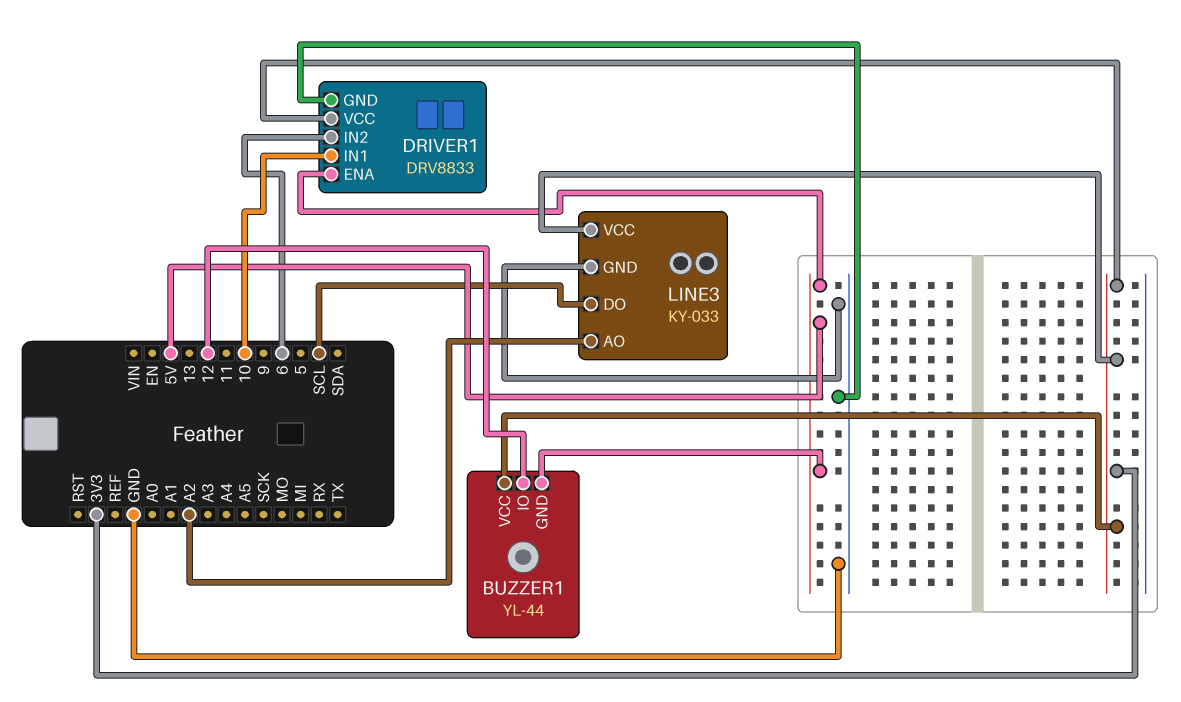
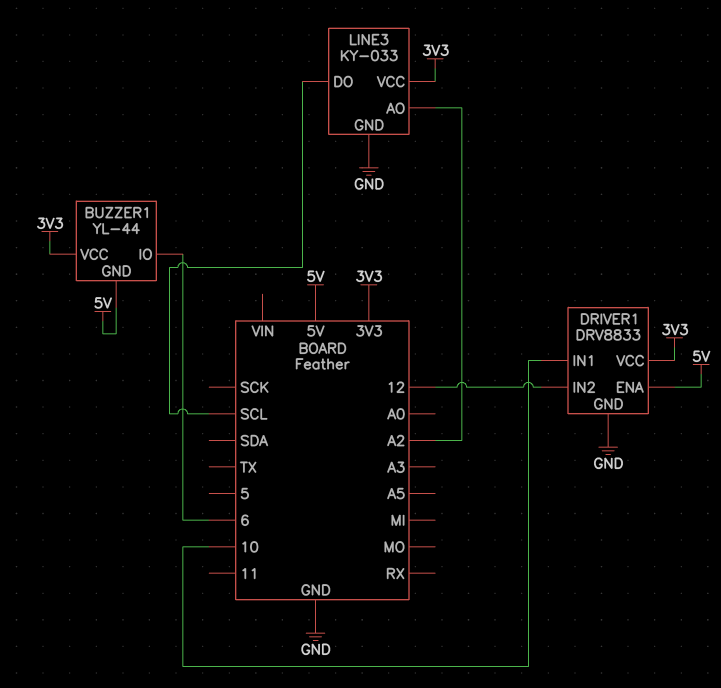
BUZZER1 pin IO: 12 -> 6
DRIVER1 pin IN2: 6 -> 12

